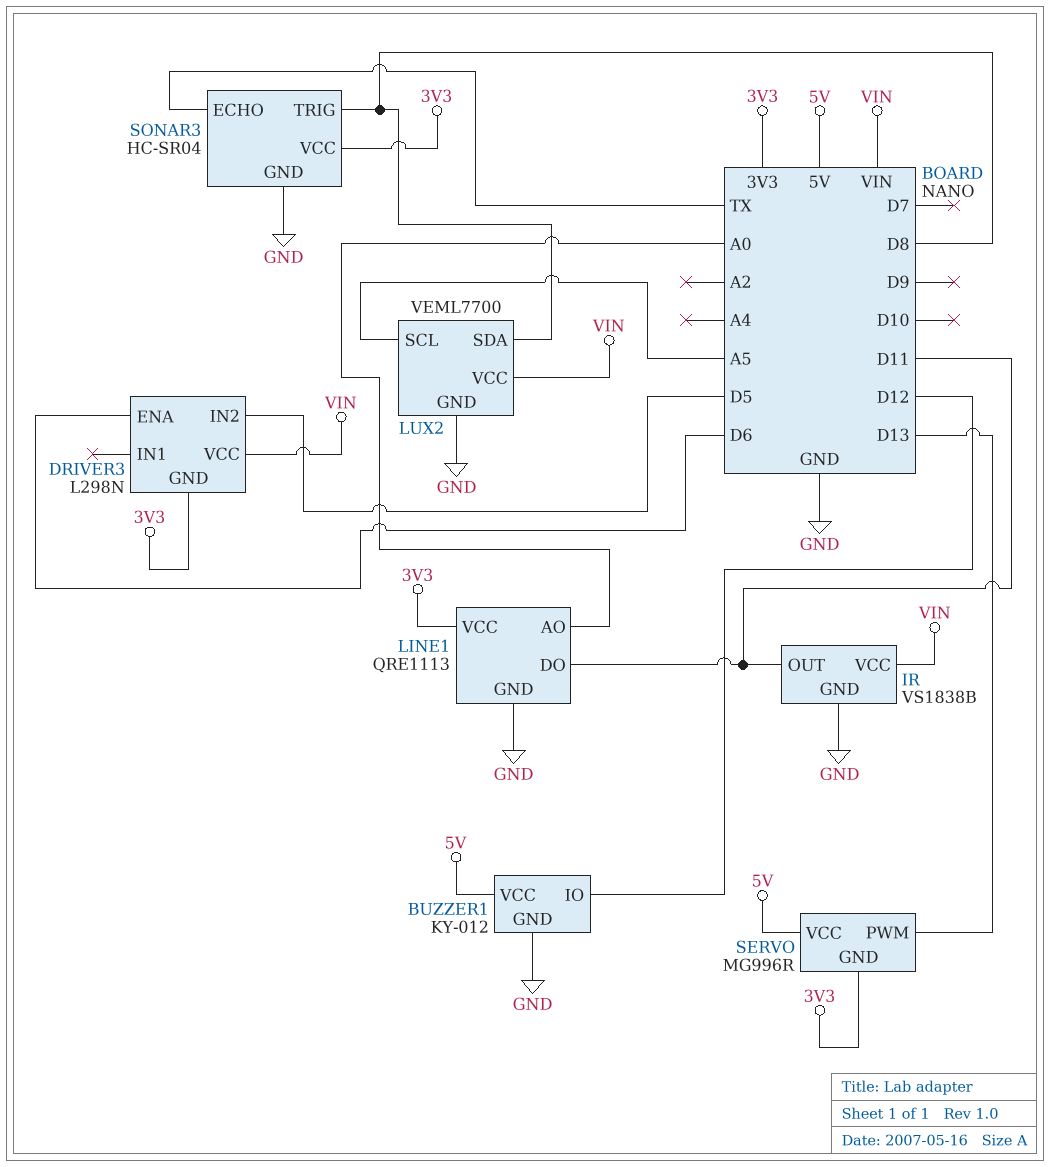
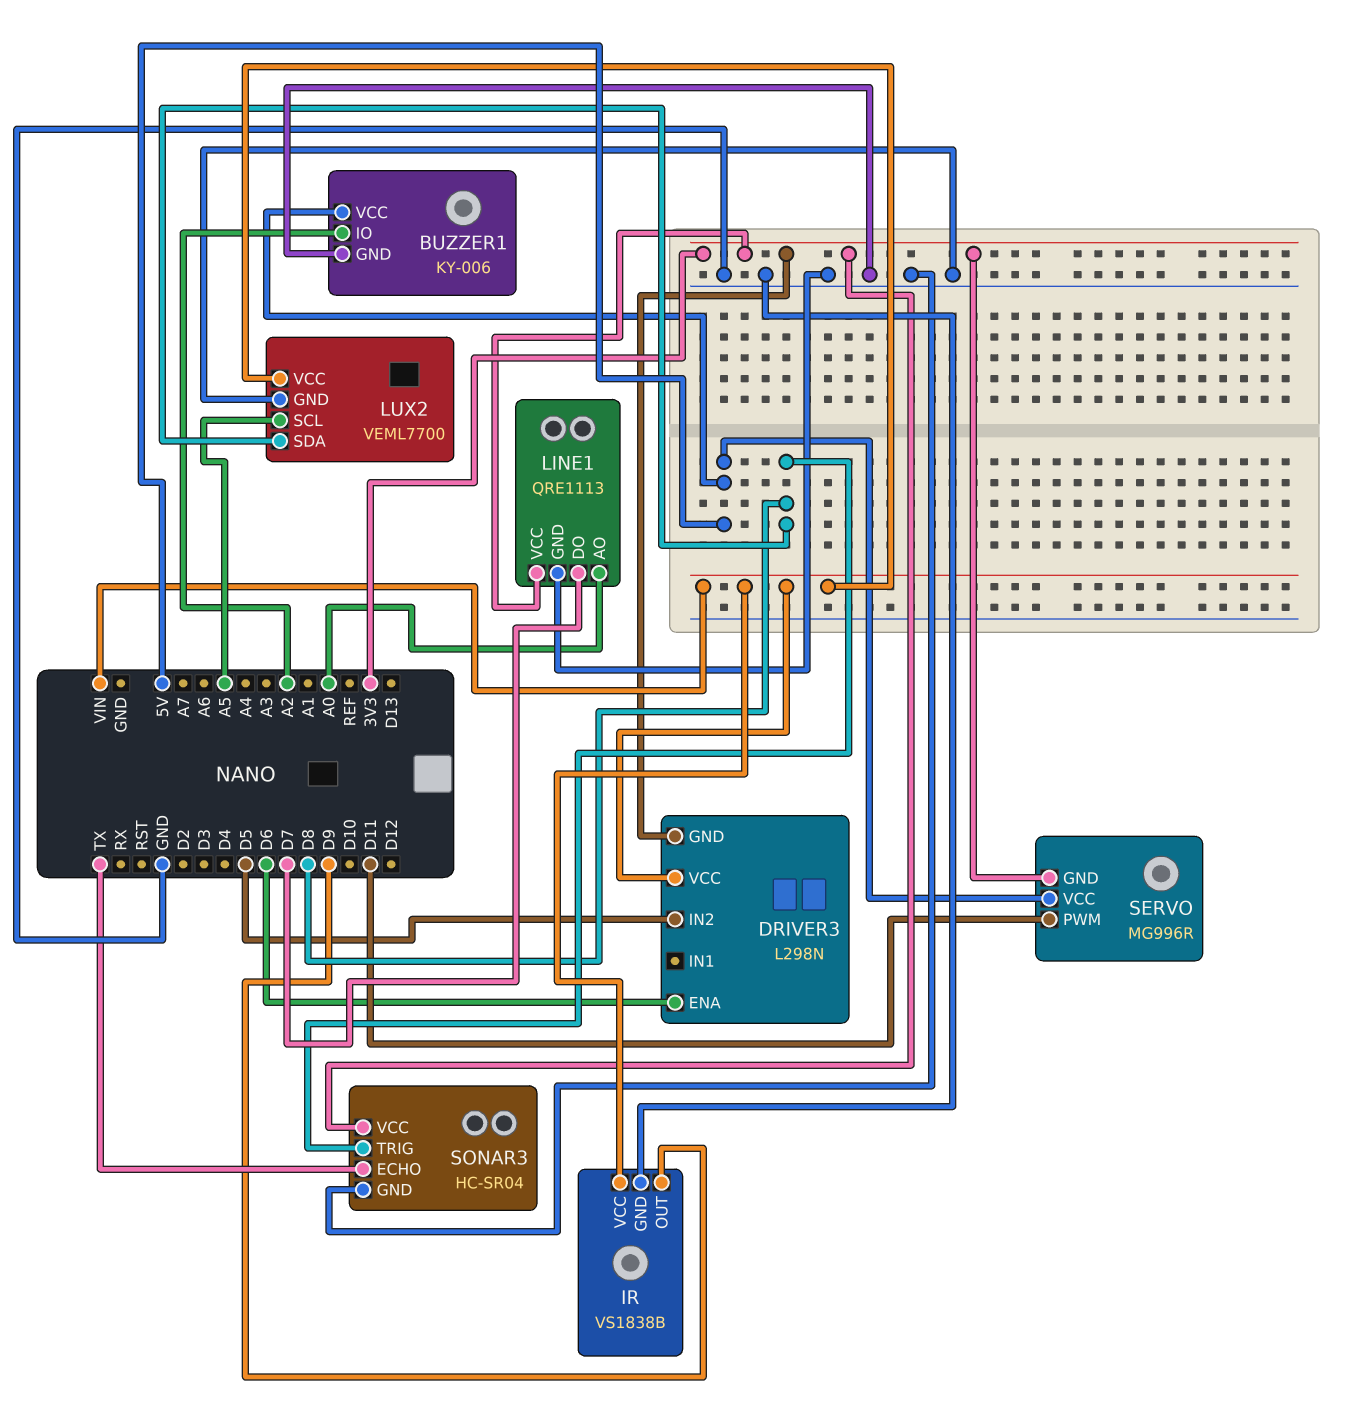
BUZZER1: KY-012 -> KY-006
BUZZER1 pin IO: D12 -> A2
IR pin OUT: D11 -> D9
LINE1 pin DO: D11 -> D7
SERVO pin PWM: D13 -> D11

